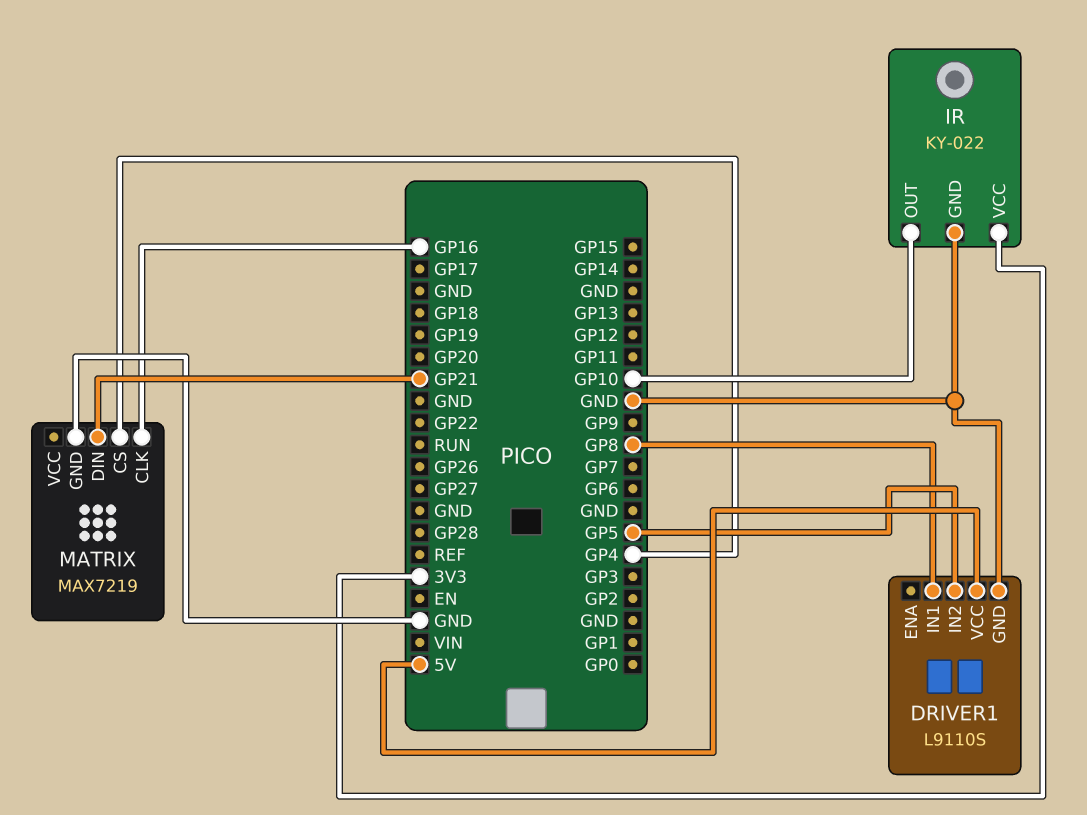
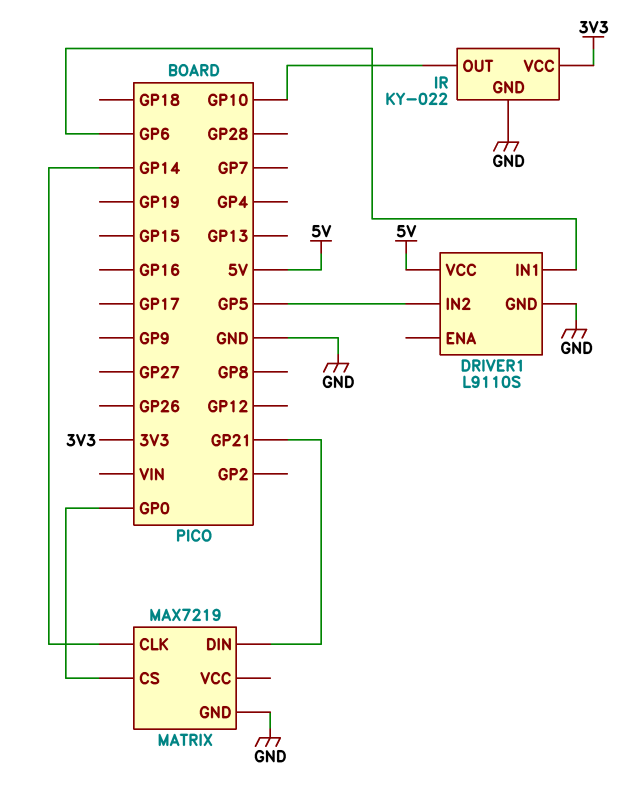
DRIVER1 pin IN1: GP8 -> GP6
MATRIX pin CLK: GP16 -> GP14
MATRIX pin CS: GP4 -> GP0

